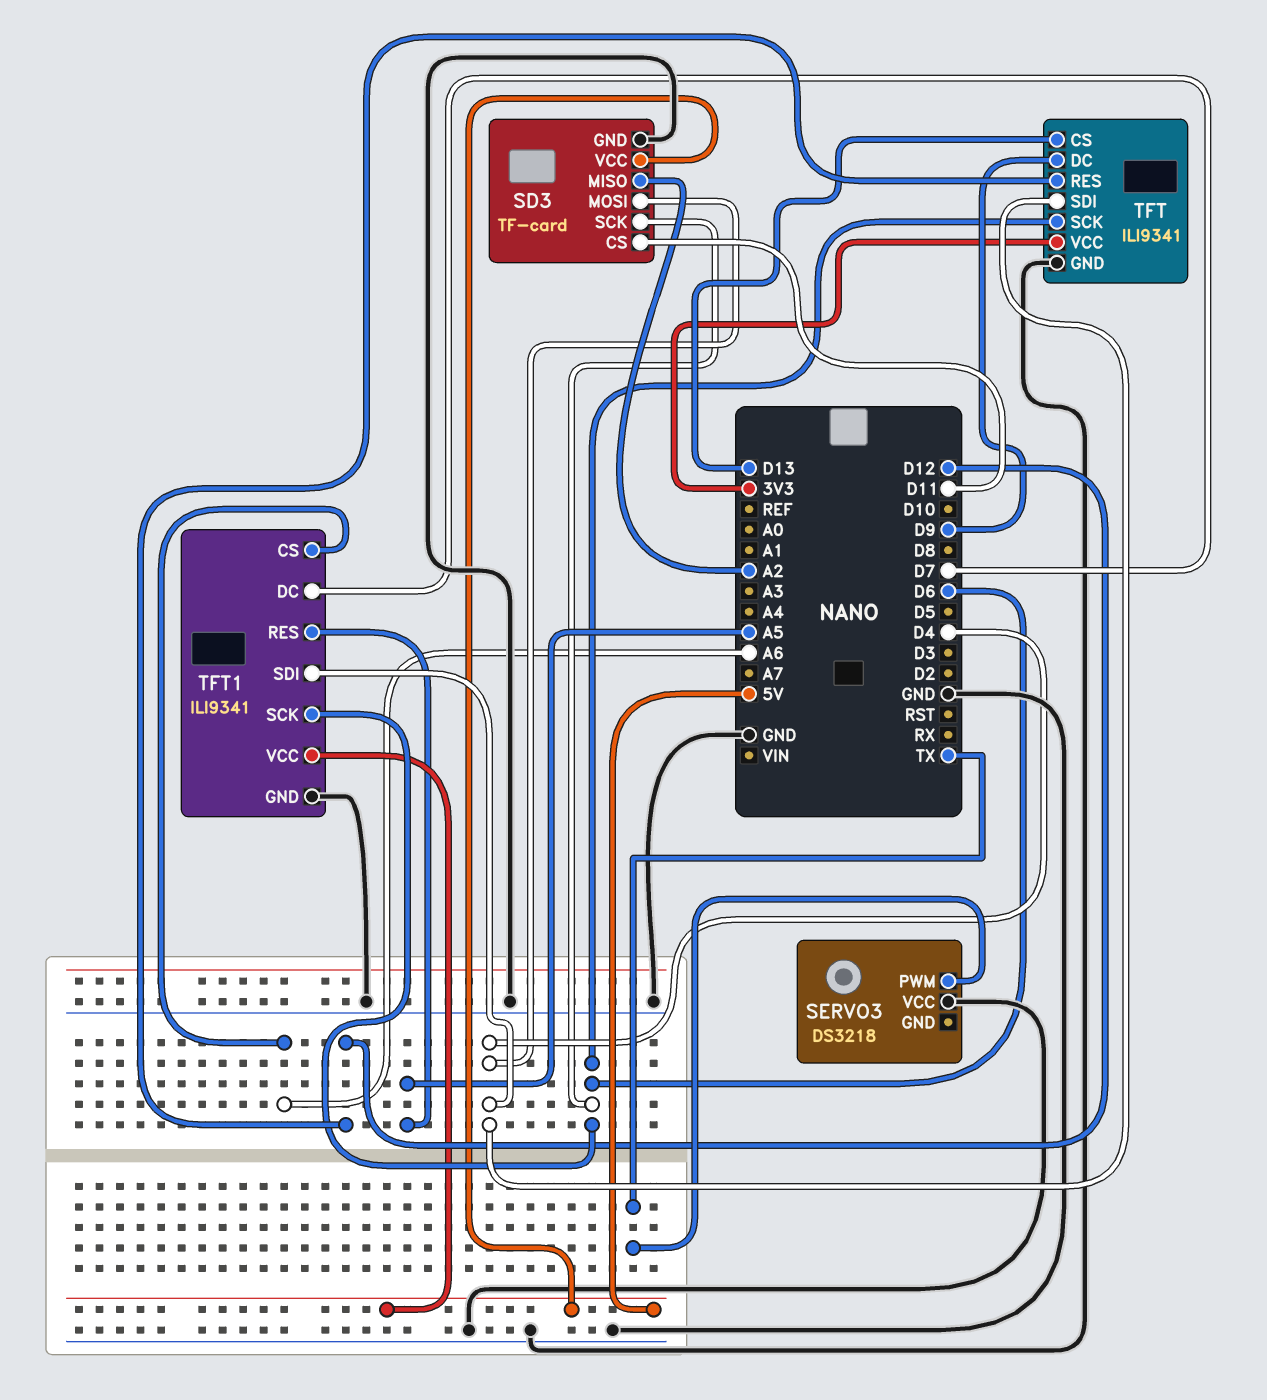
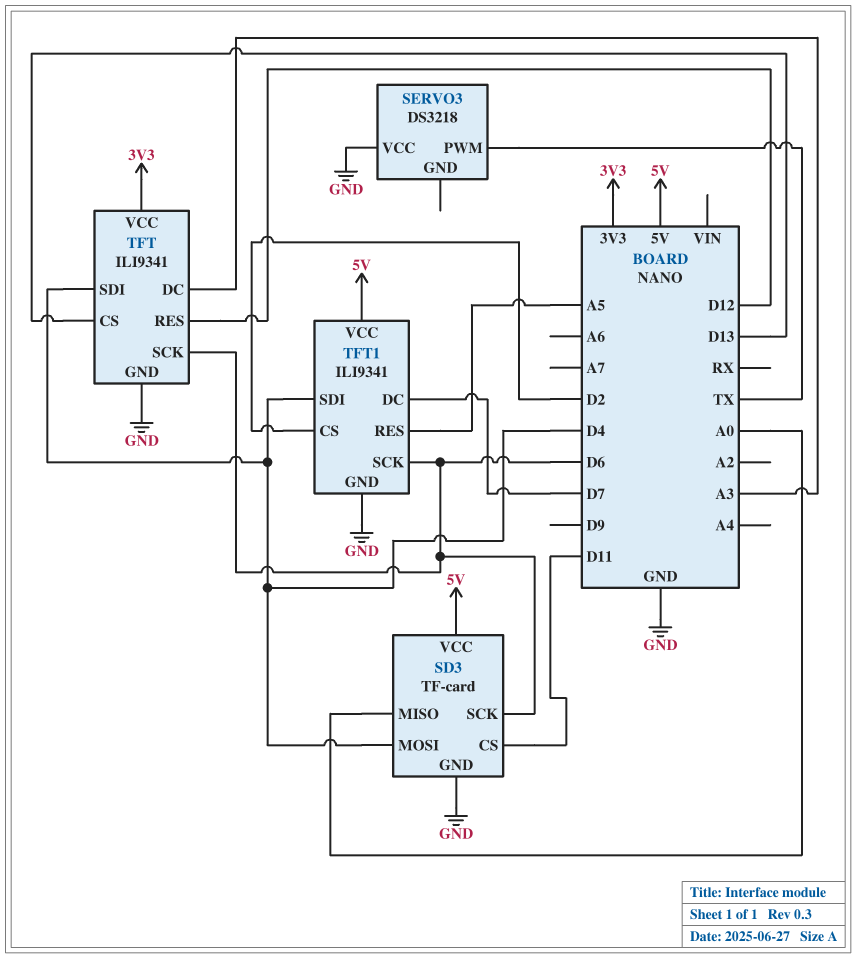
SD3 pin MISO: A2 -> A0
TFT pin DC: D9 -> A3
TFT1 pin CS: A6 -> D2

